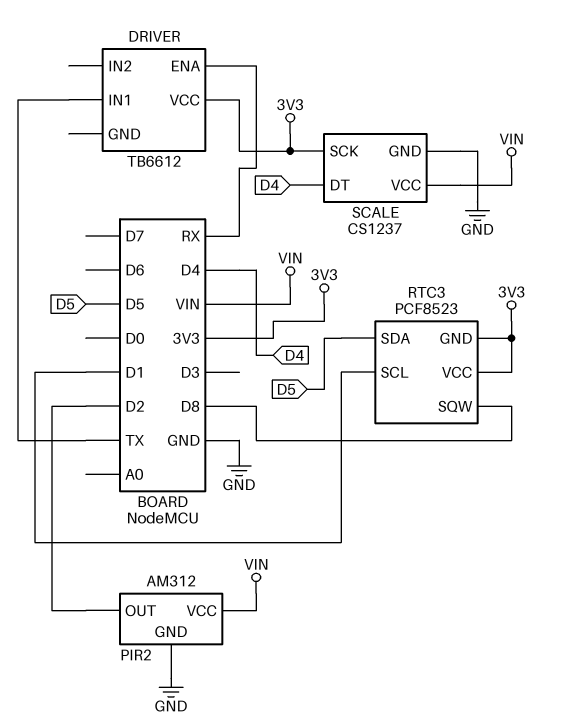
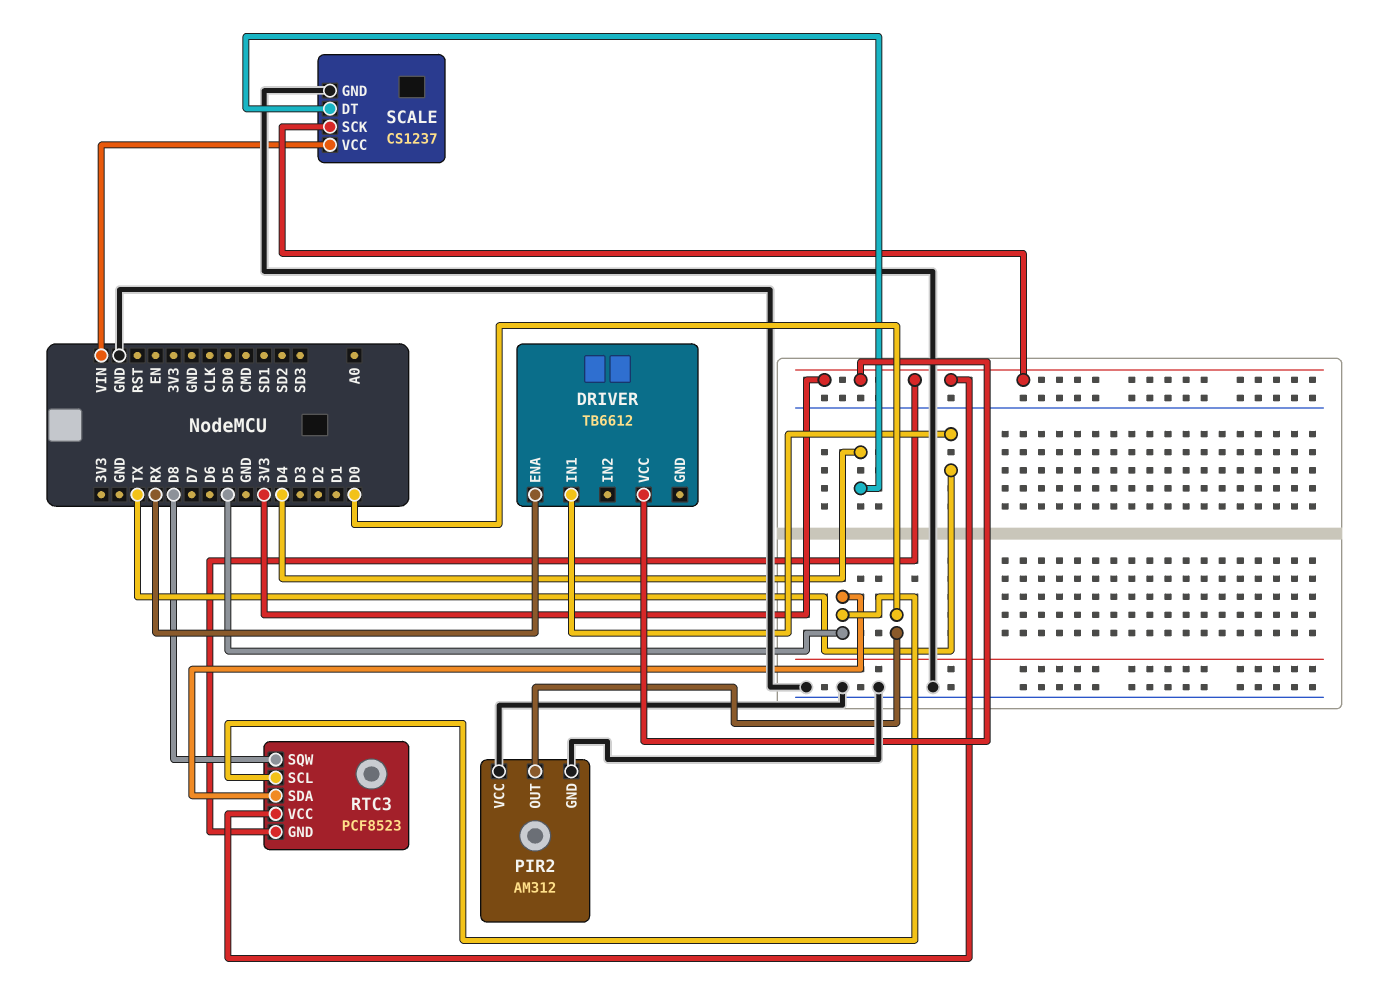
PIR2 pin OUT: D2 -> D0
PIR2 pin VCC: VIN -> GND
RTC3 pin SCL: D1 -> D5

